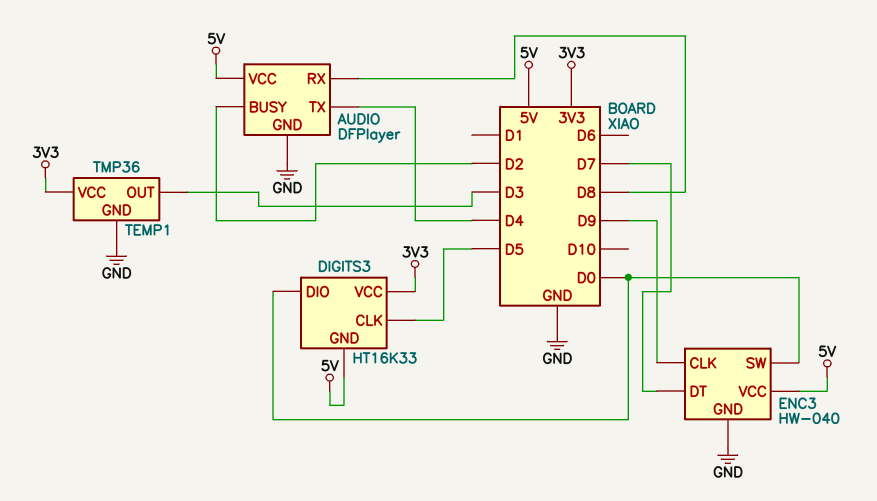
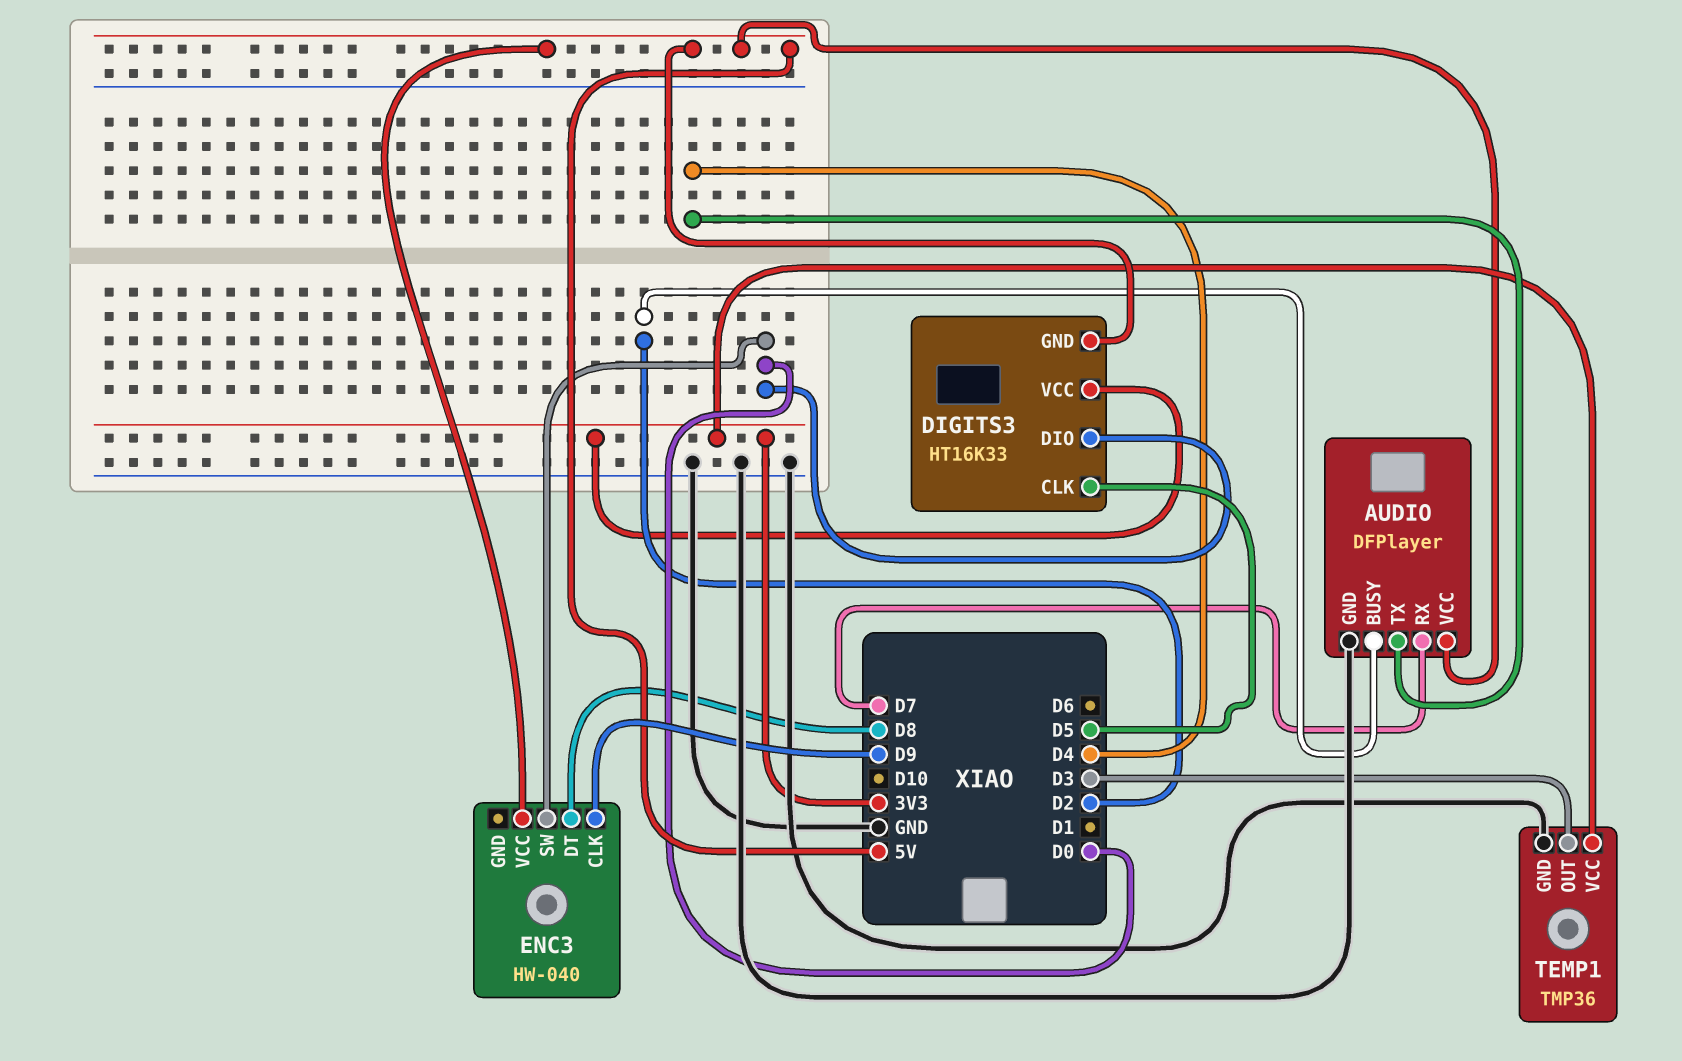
AUDIO pin RX: D8 -> D7
ENC3 pin DT: D7 -> D8
ENC3 pin GND: GND -> none

